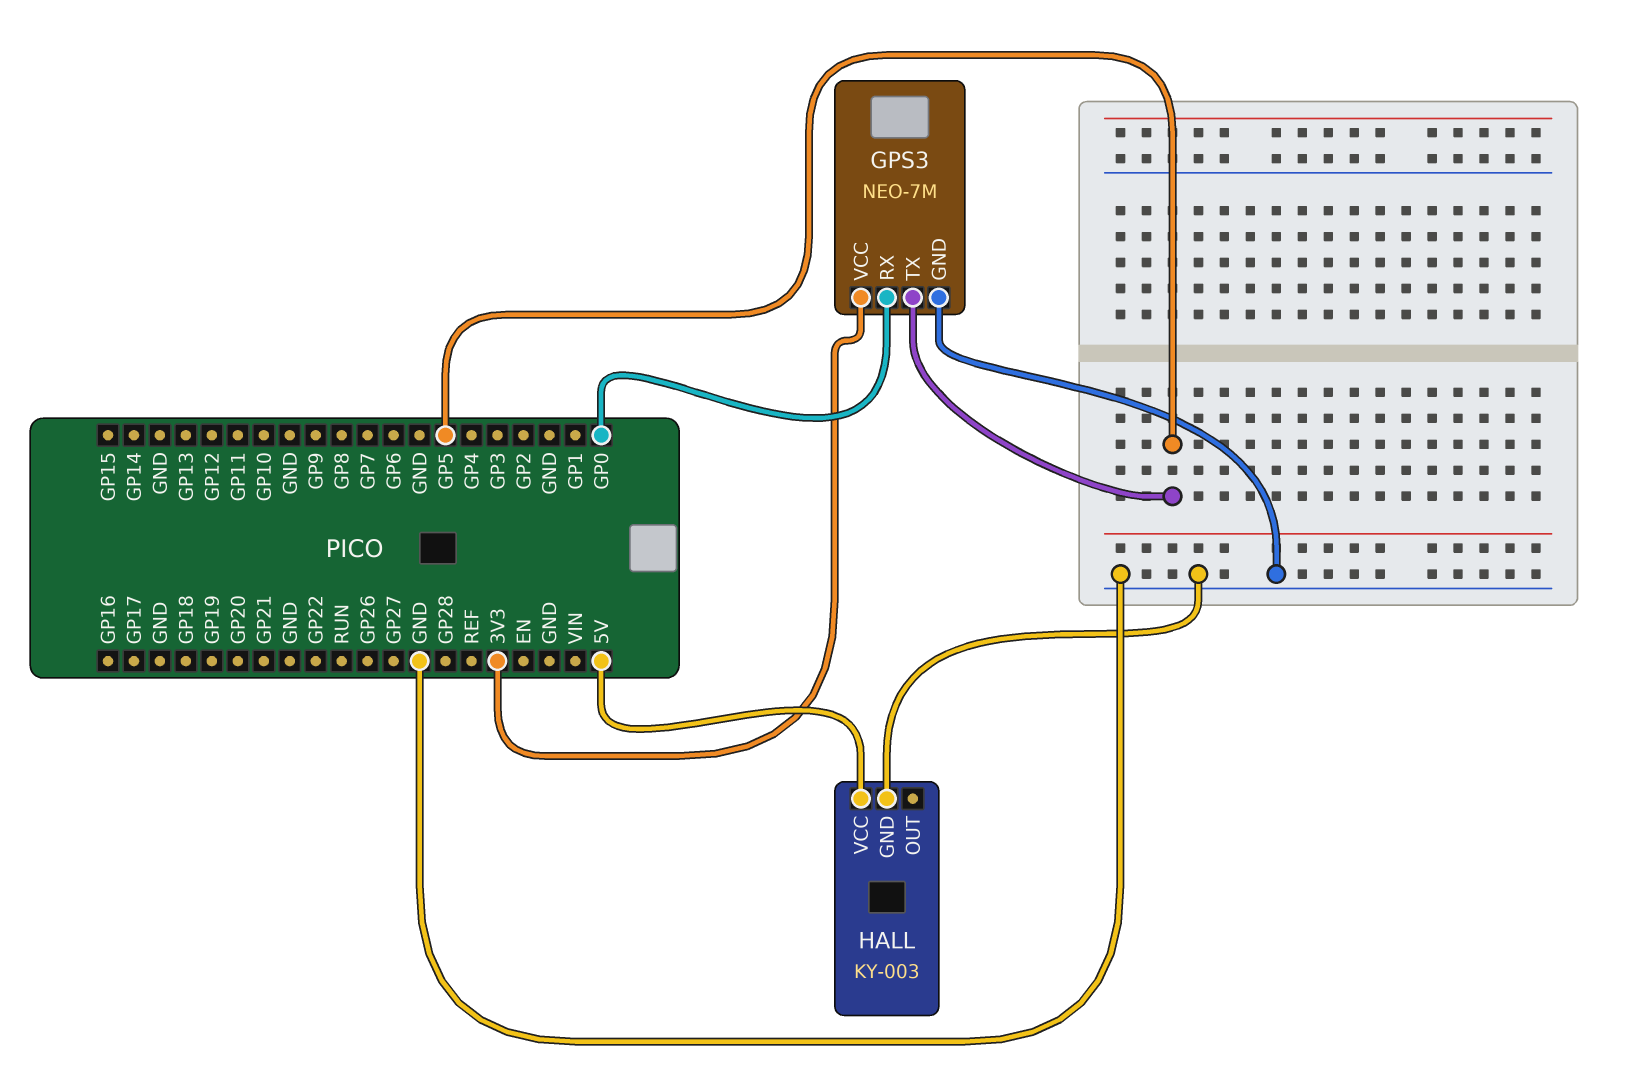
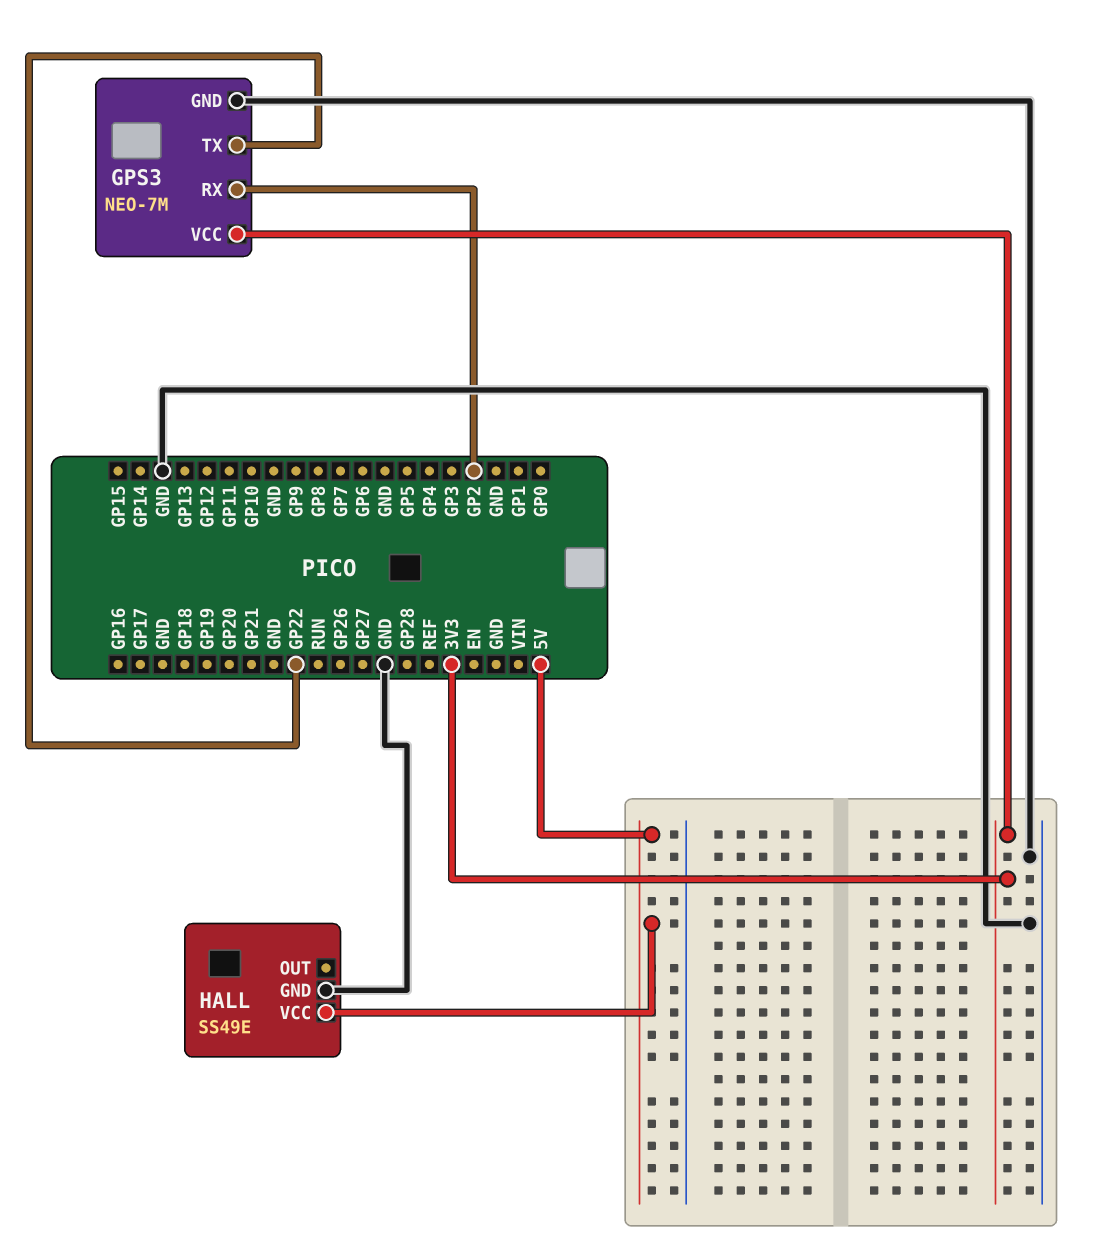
GPS3 pin RX: GP0 -> GP2
GPS3 pin TX: GP5 -> GP22
HALL: KY-003 -> SS49E

